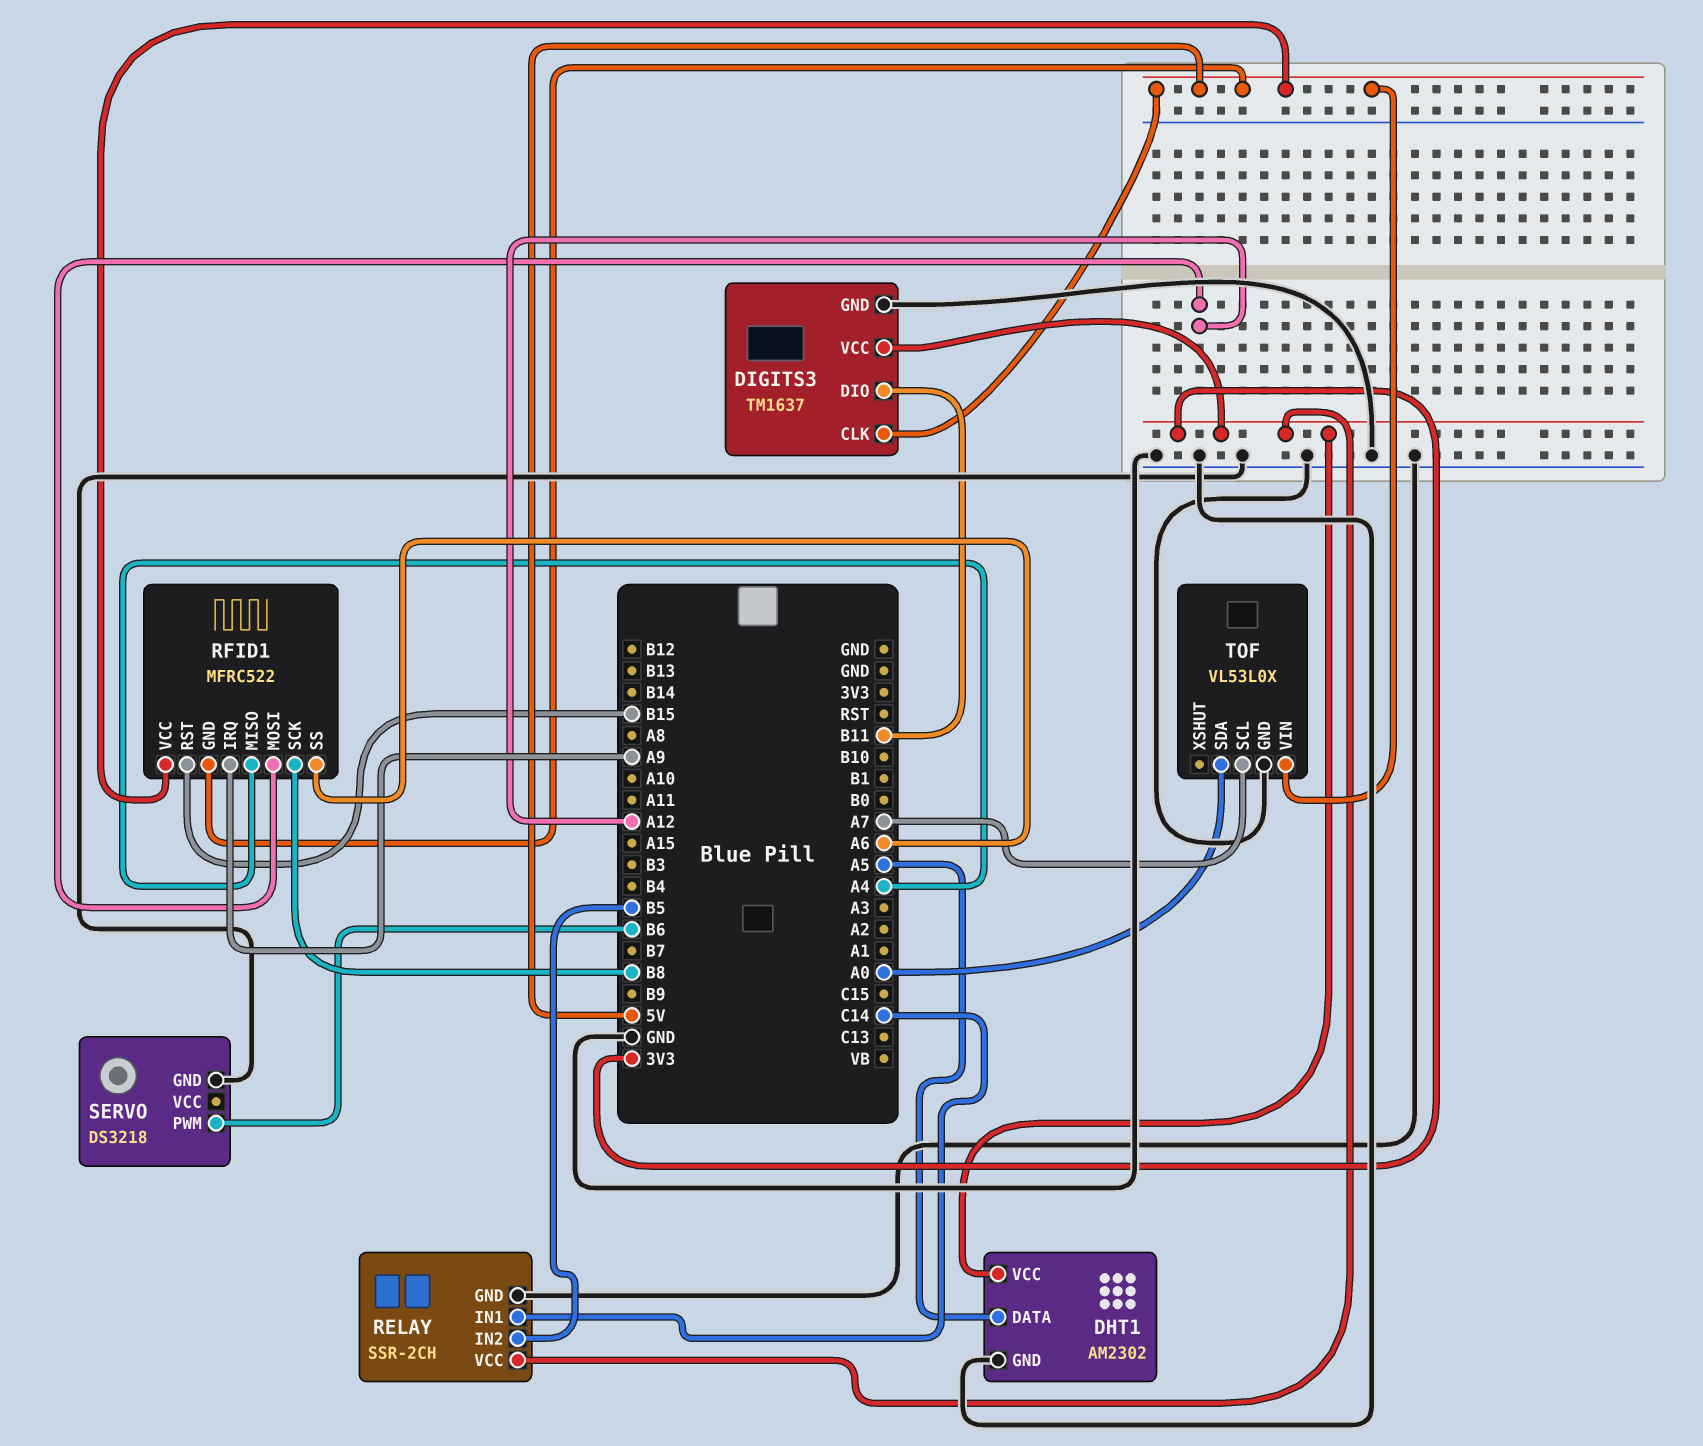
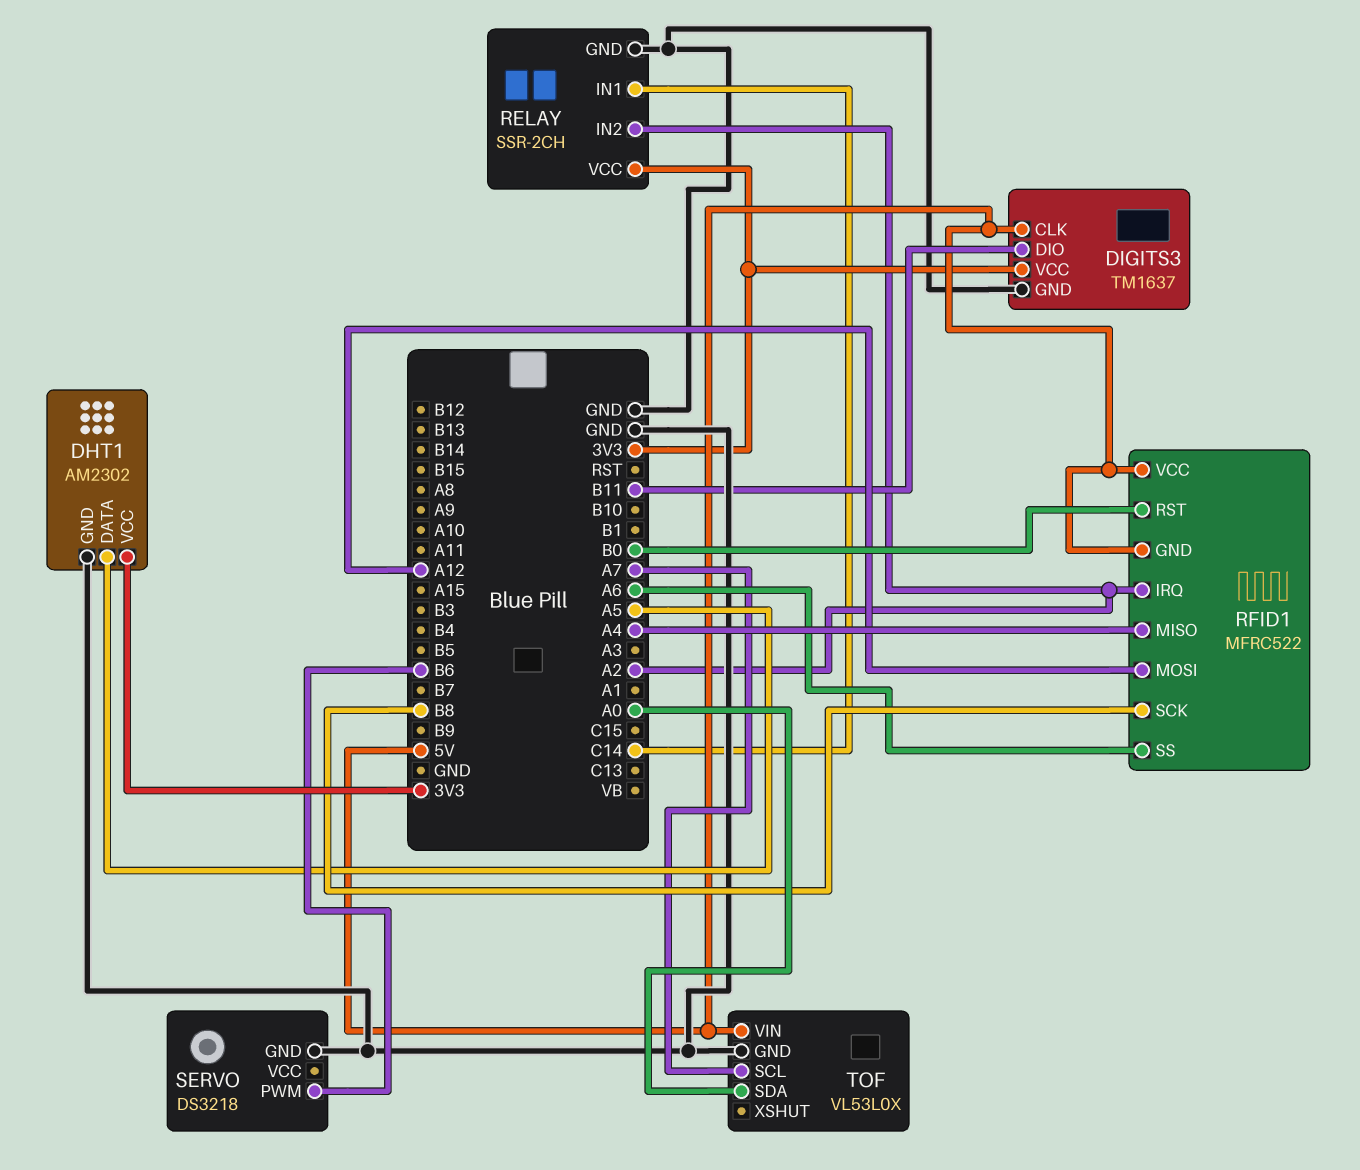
RELAY pin IN2: B5 -> A2
RFID1 pin IRQ: A9 -> A2
RFID1 pin RST: B15 -> B0

